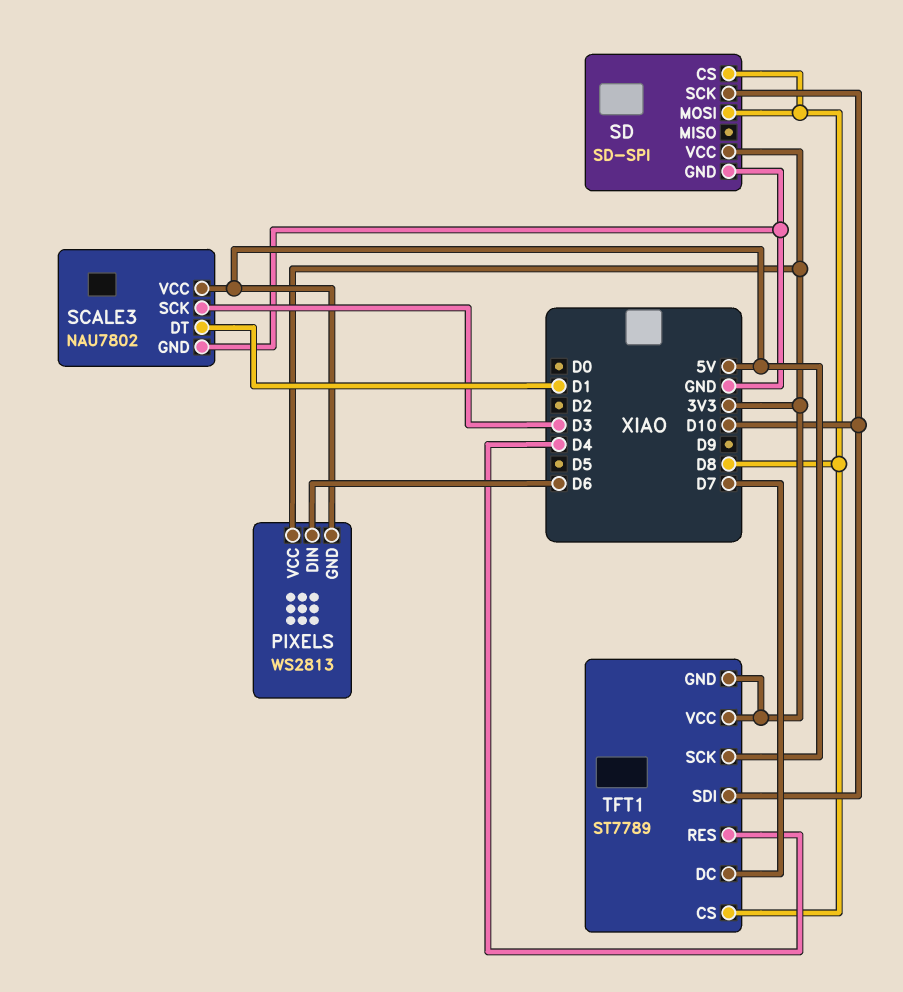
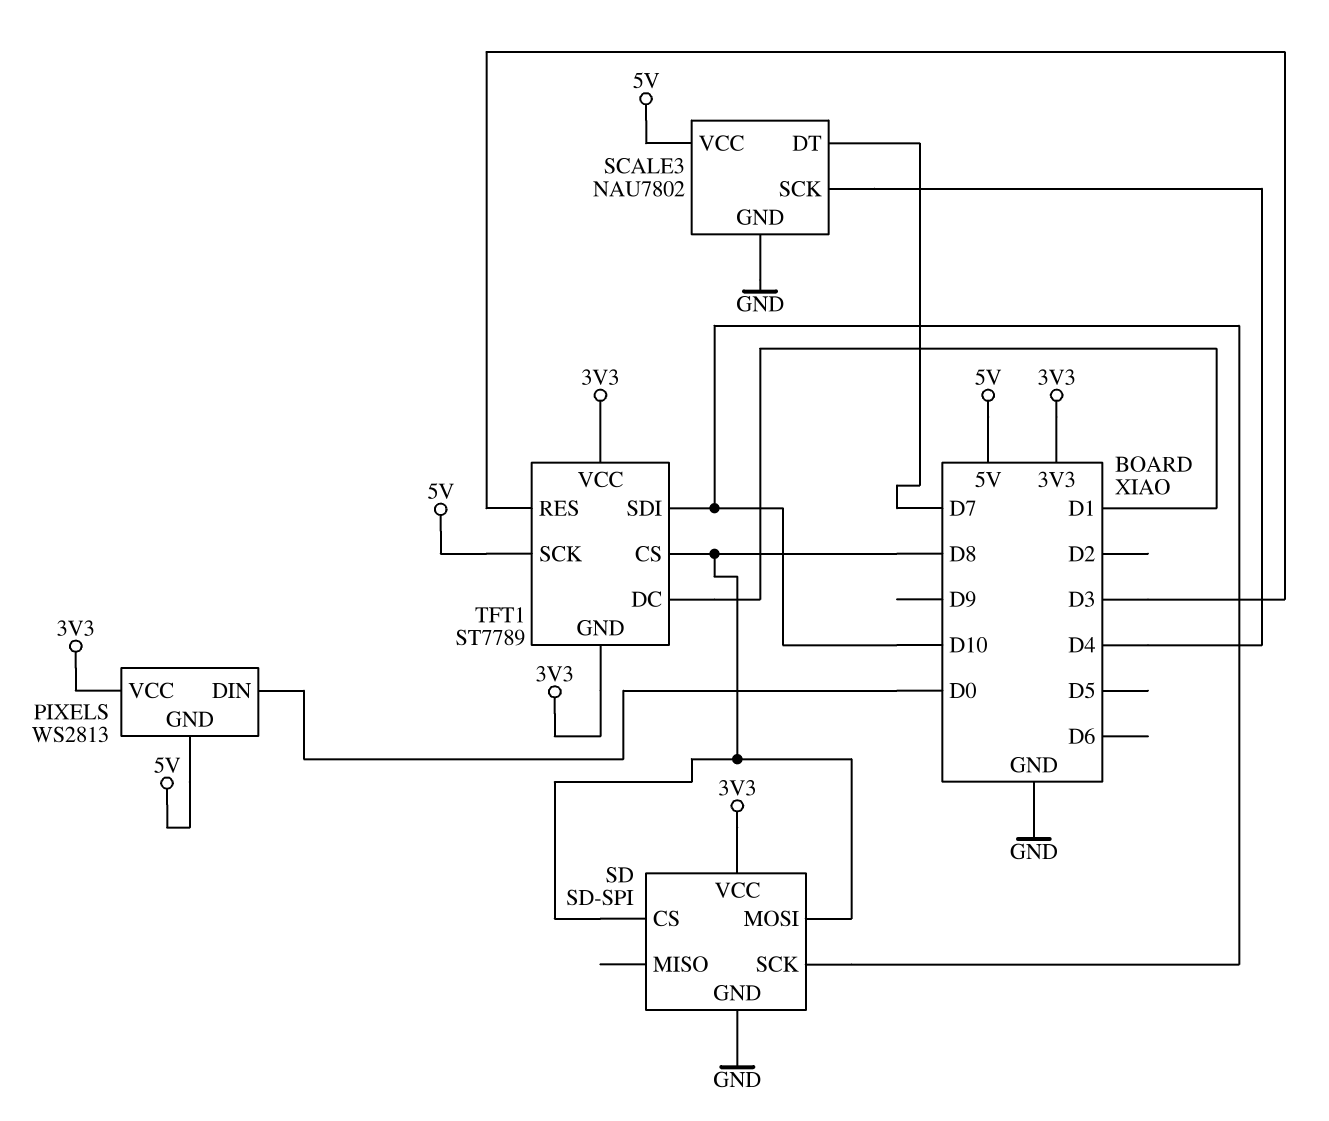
PIXELS pin DIN: D6 -> D0
SCALE3 pin DT: D1 -> D7
SCALE3 pin SCK: D3 -> D4
TFT1 pin DC: D7 -> D1
TFT1 pin RES: D4 -> D3

